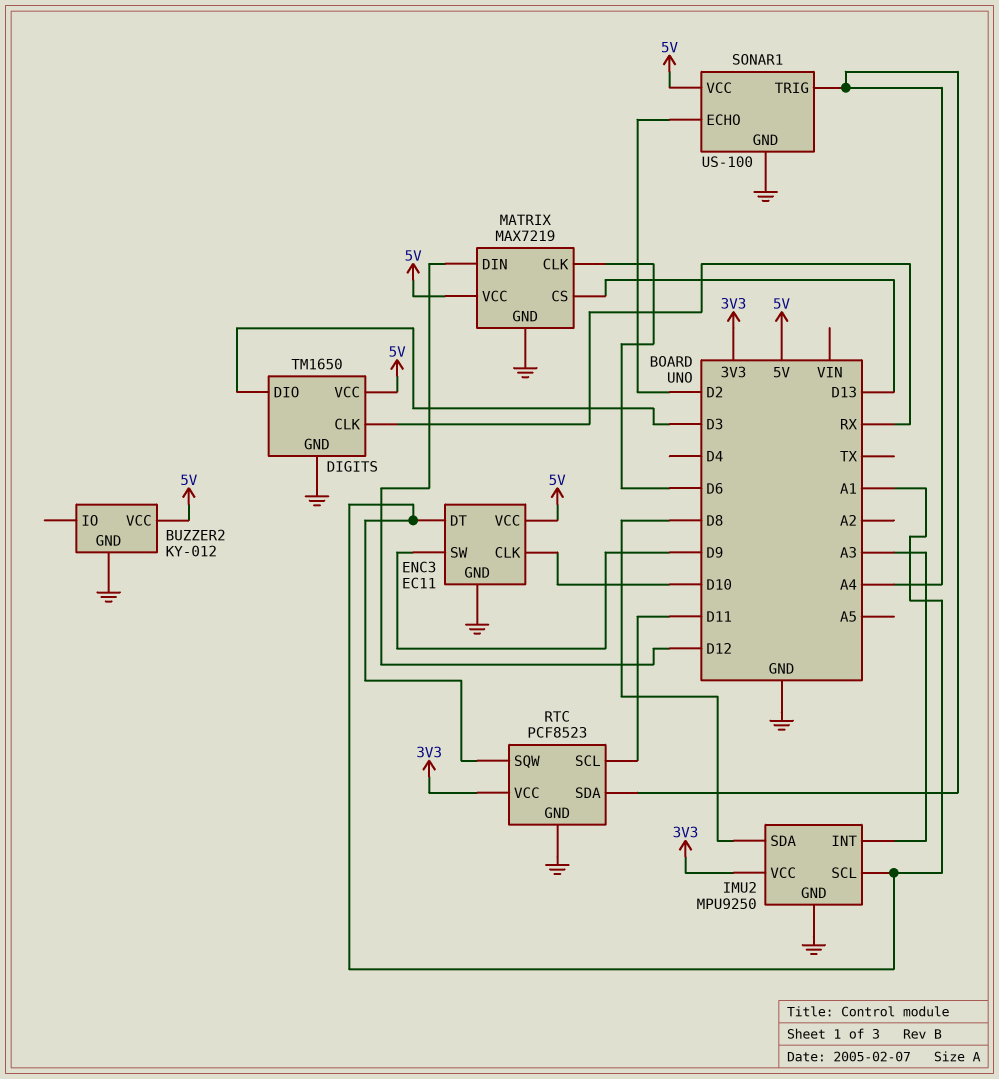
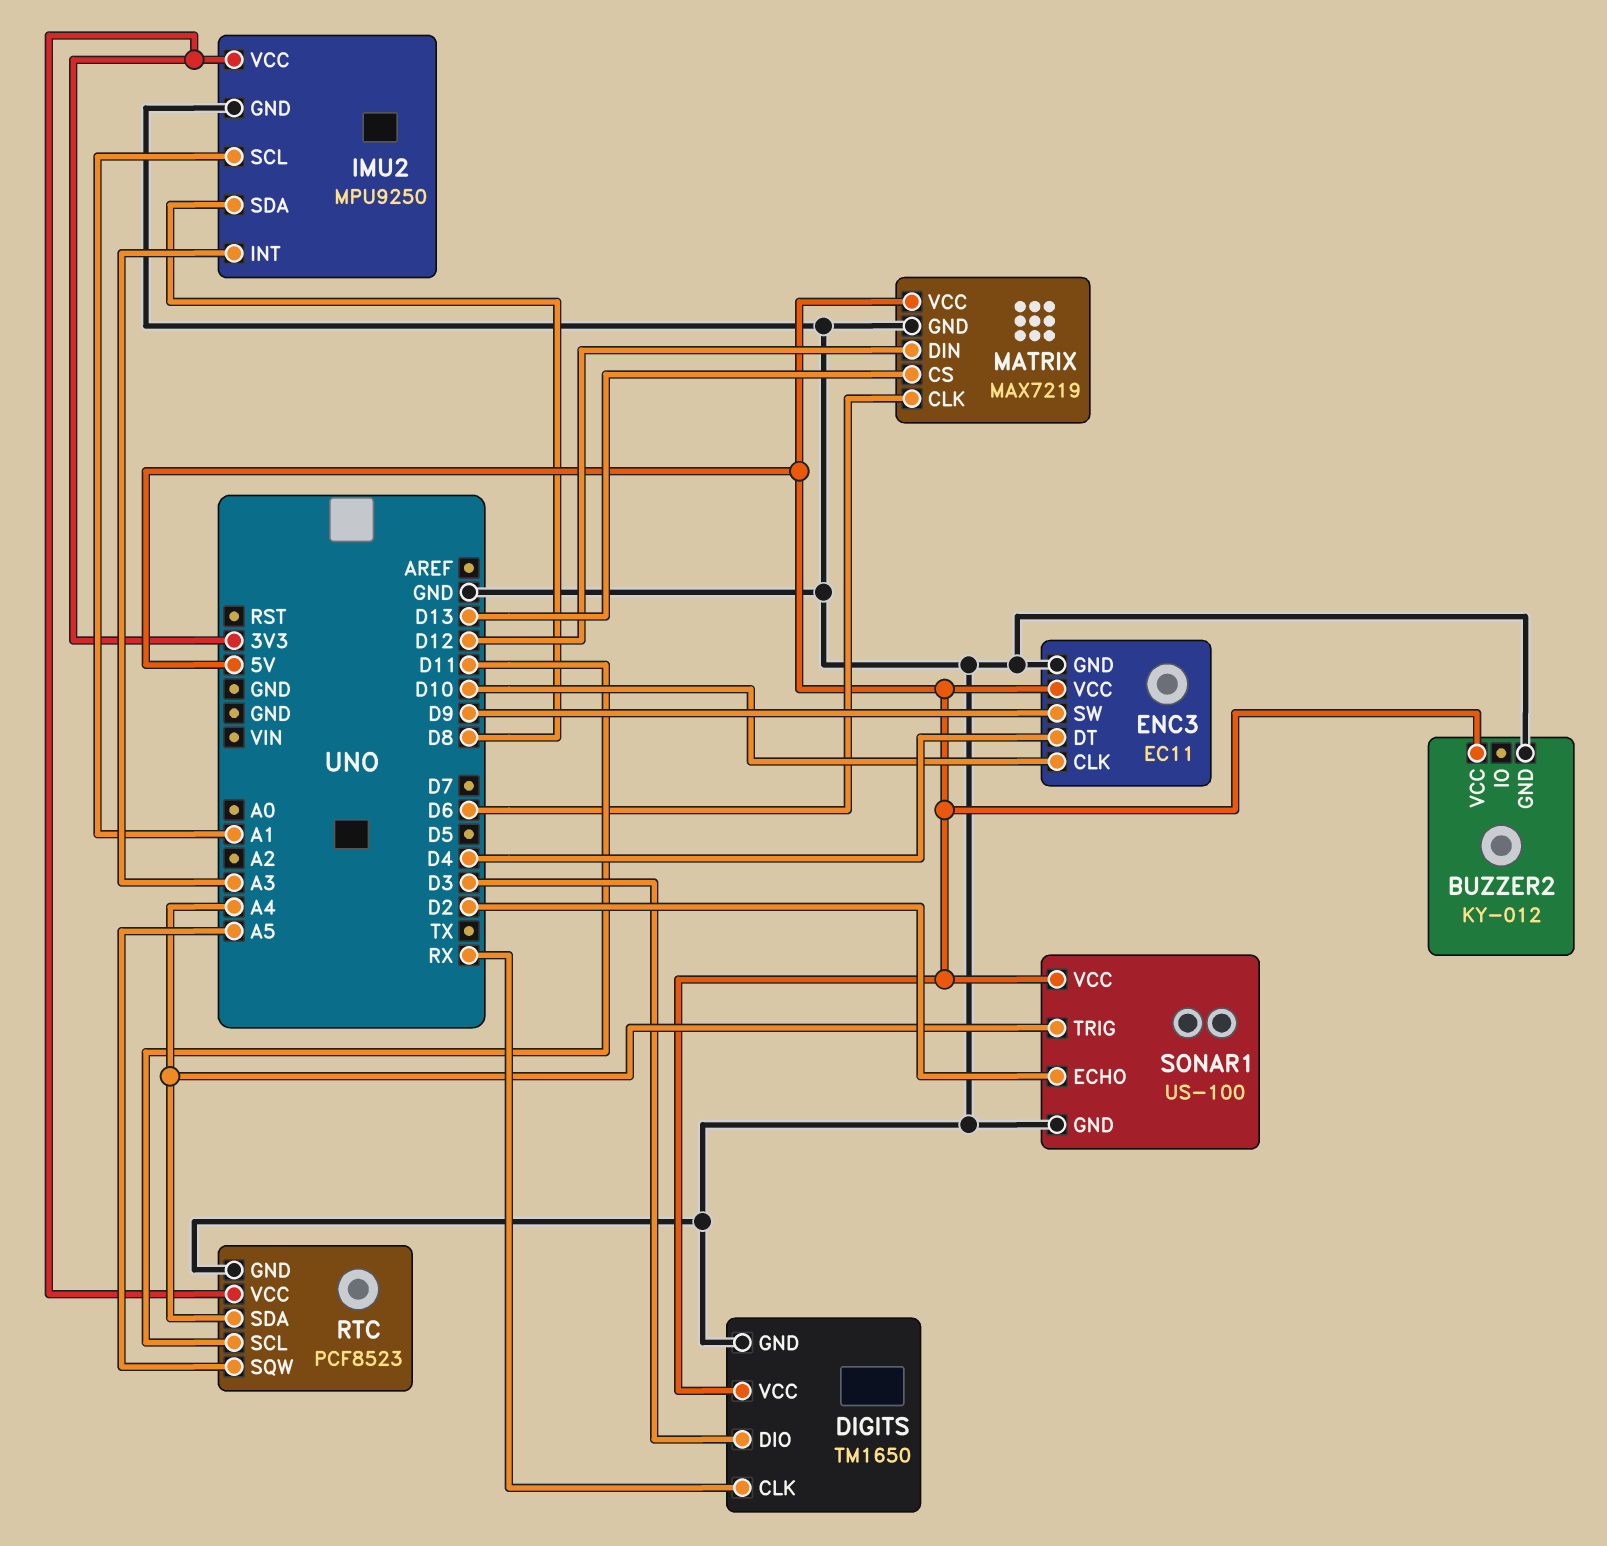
ENC3 pin DT: A1 -> D4
RTC pin SQW: A1 -> A5

